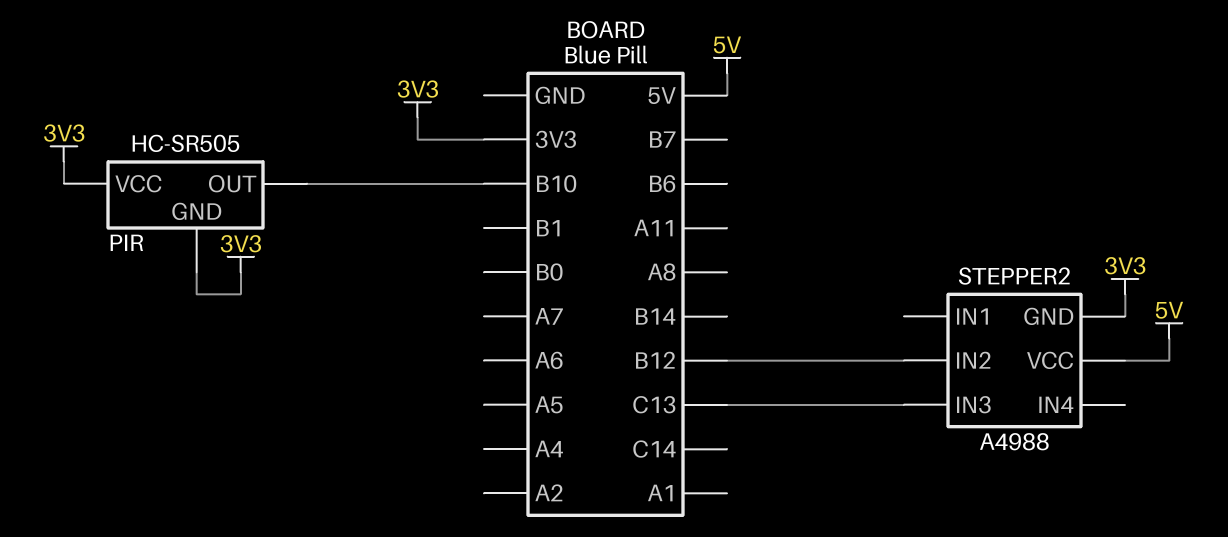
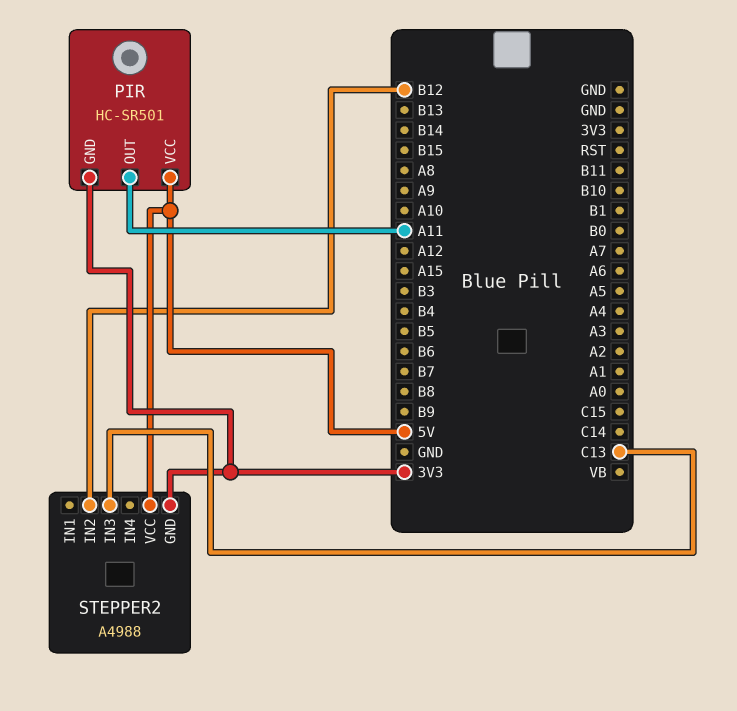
PIR: HC-SR505 -> HC-SR501
PIR pin OUT: B10 -> A11
PIR pin VCC: 3V3 -> 5V

